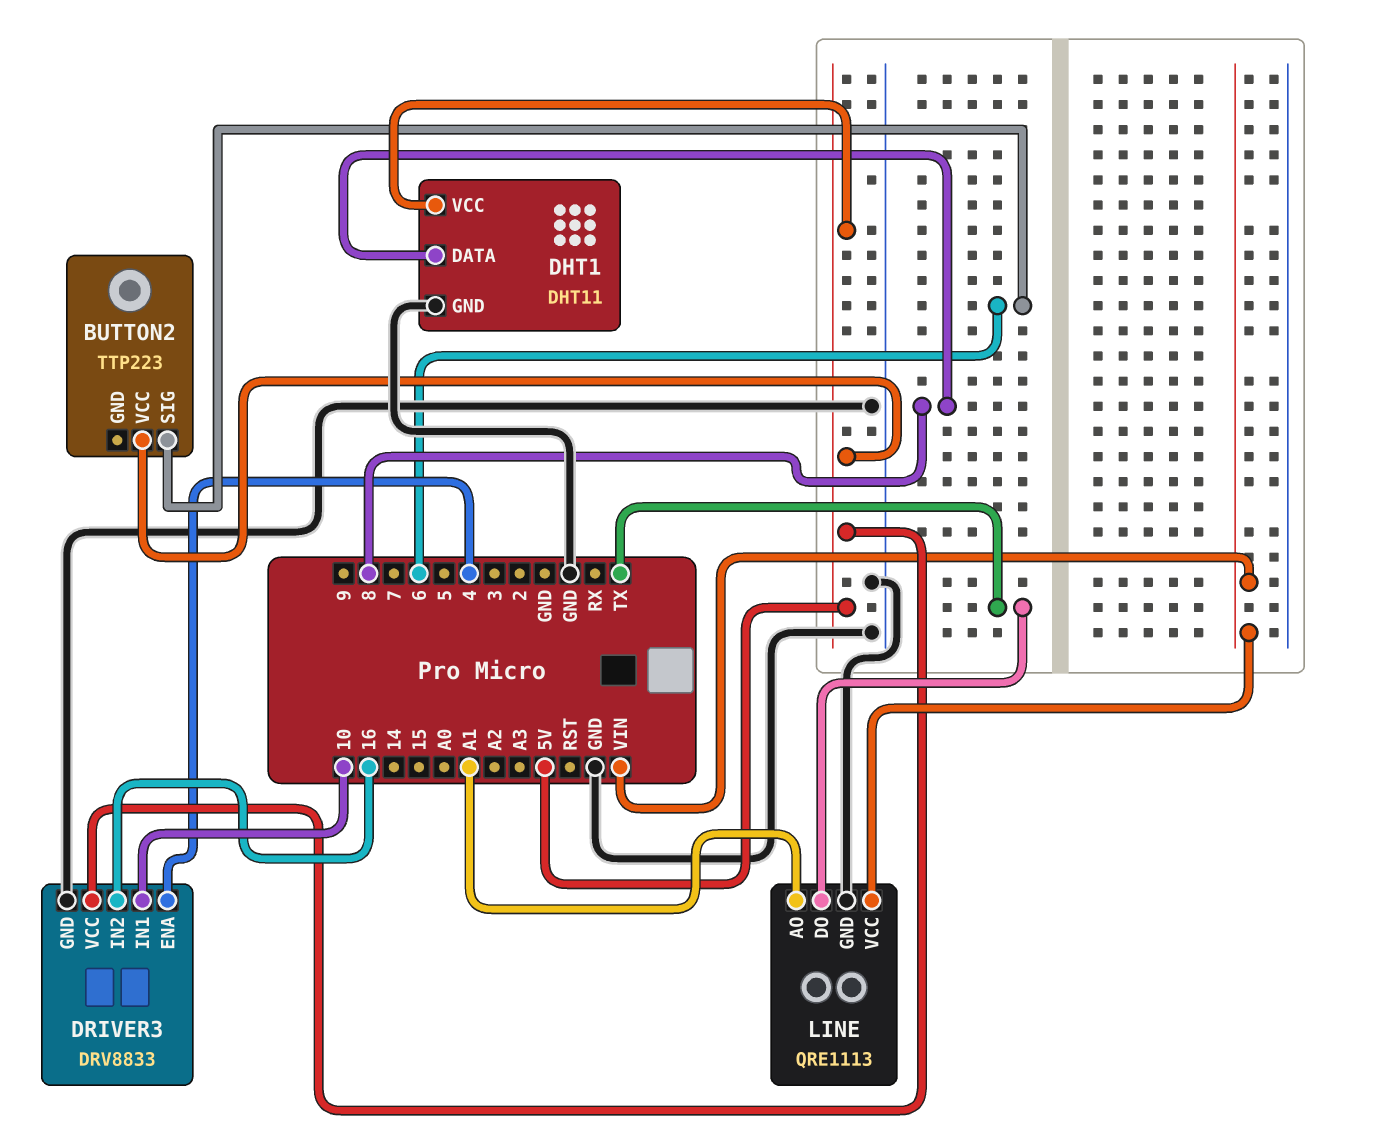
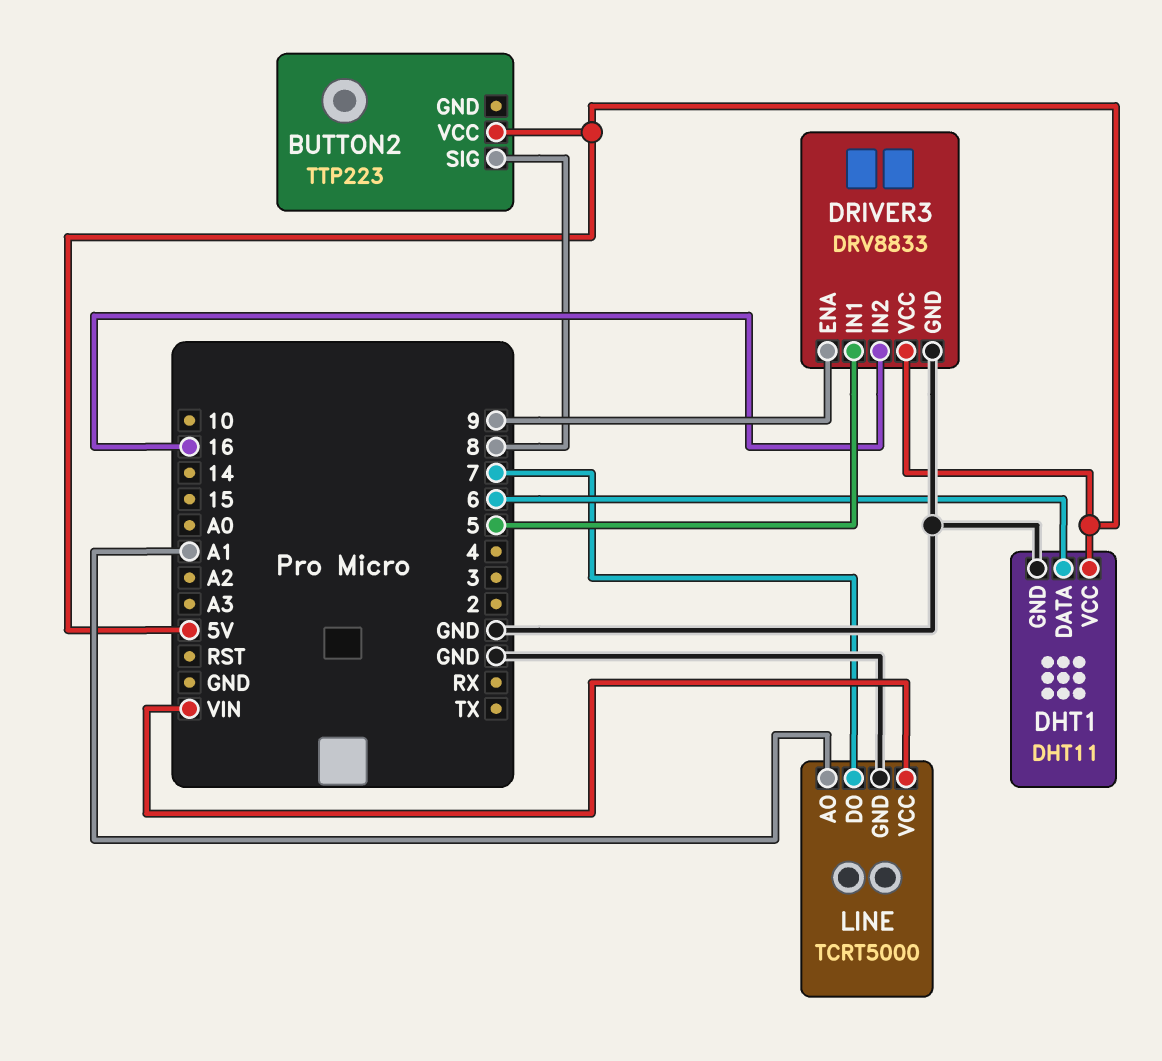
BUTTON2 pin SIG: 6 -> 8
DHT1 pin DATA: 8 -> 6
DRIVER3 pin ENA: 4 -> 9
DRIVER3 pin IN1: 10 -> 5
LINE: QRE1113 -> TCRT5000
LINE pin DO: TX -> 7

